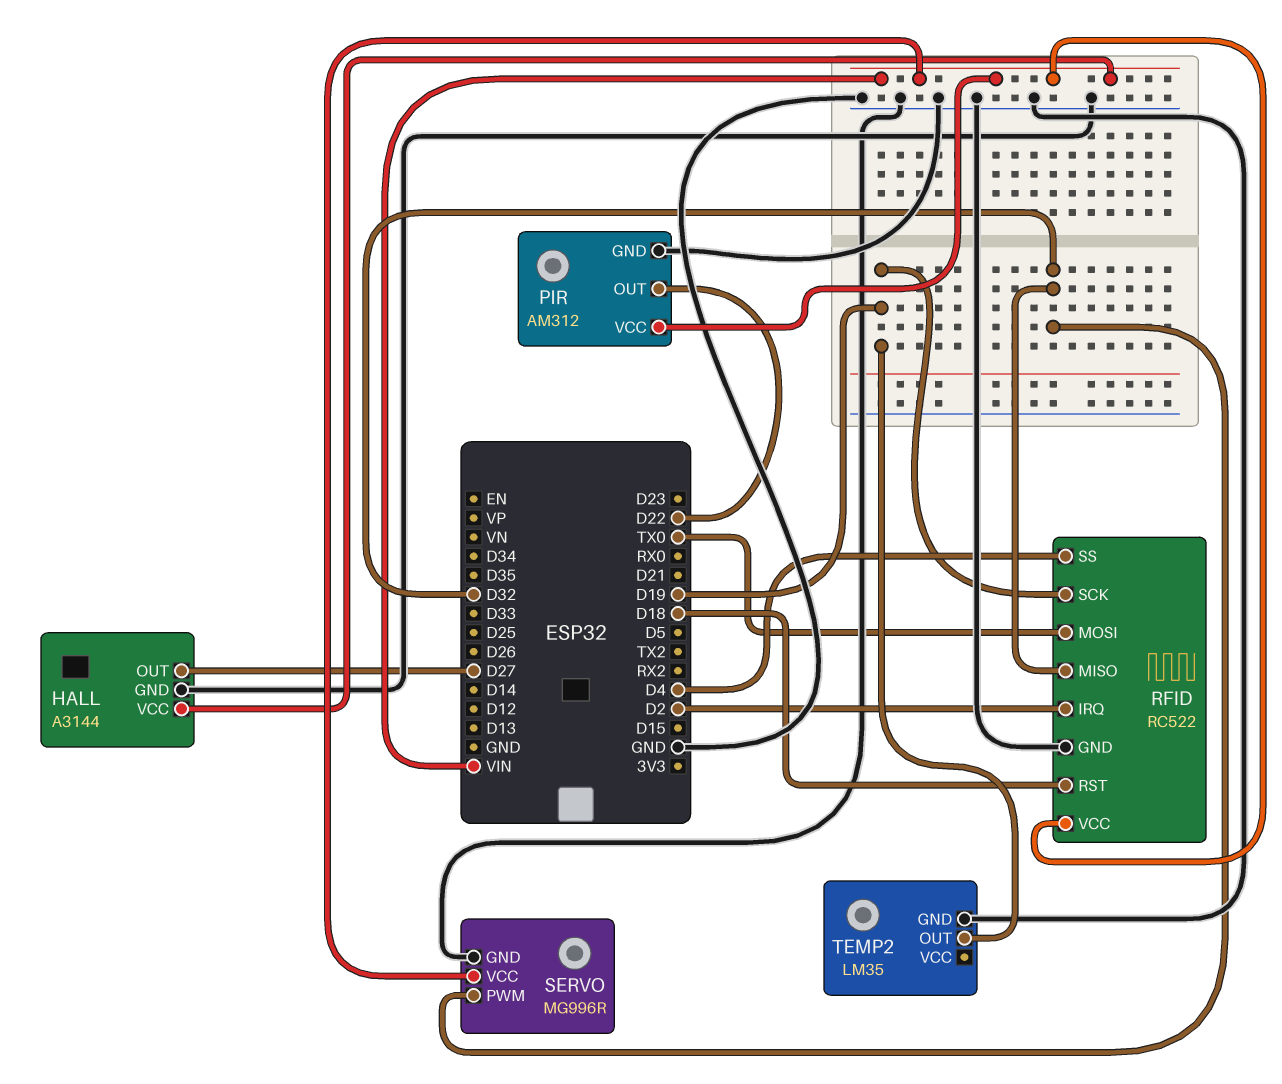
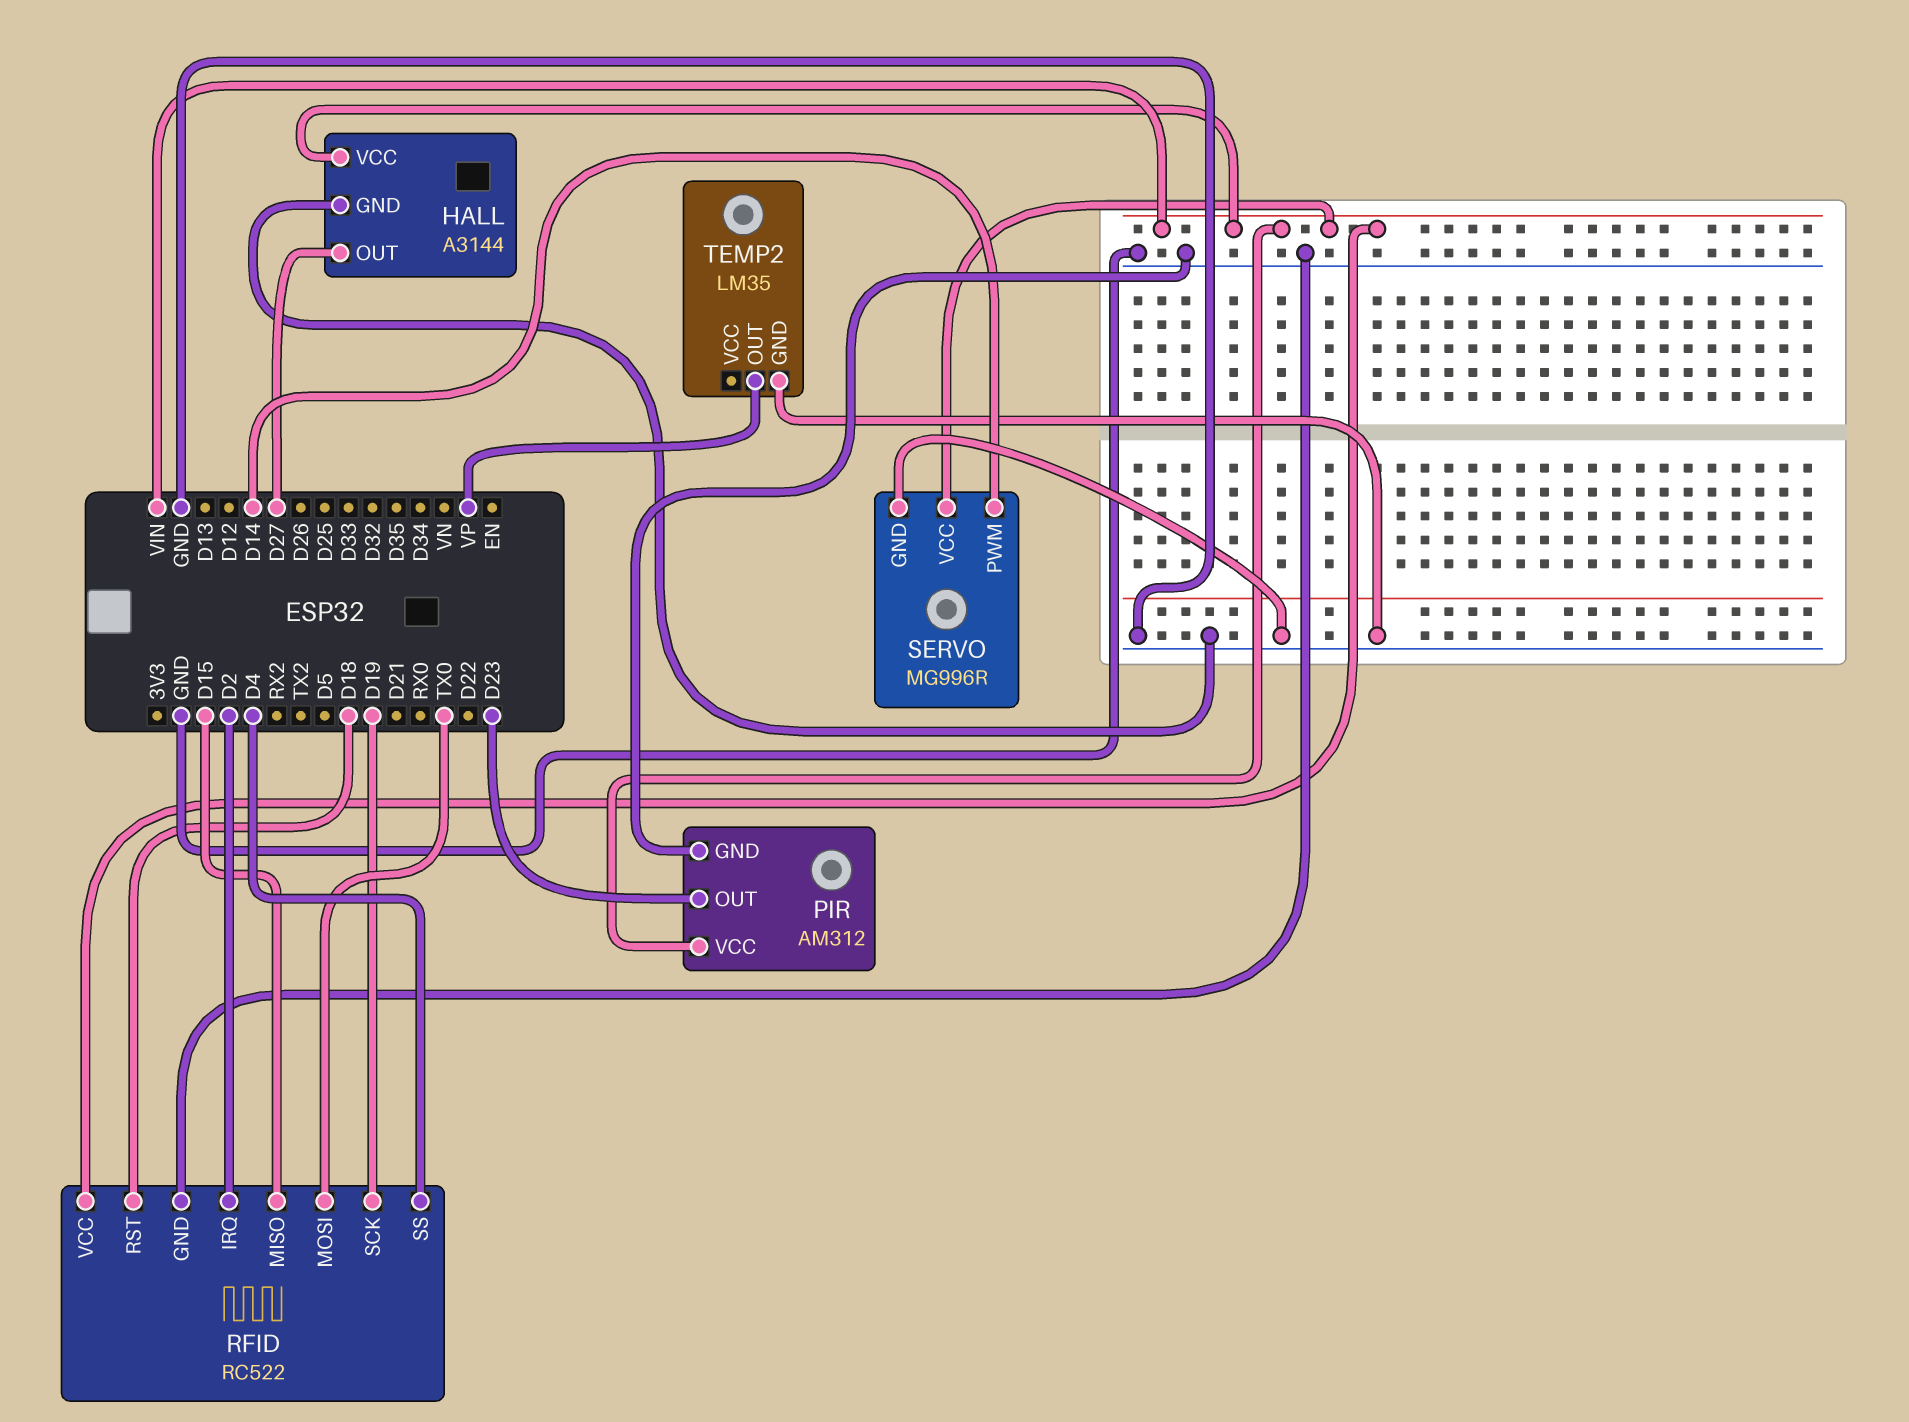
PIR pin OUT: D22 -> D23
RFID pin MISO: D32 -> D15
SERVO pin PWM: D32 -> D14
TEMP2 pin OUT: D19 -> VP

